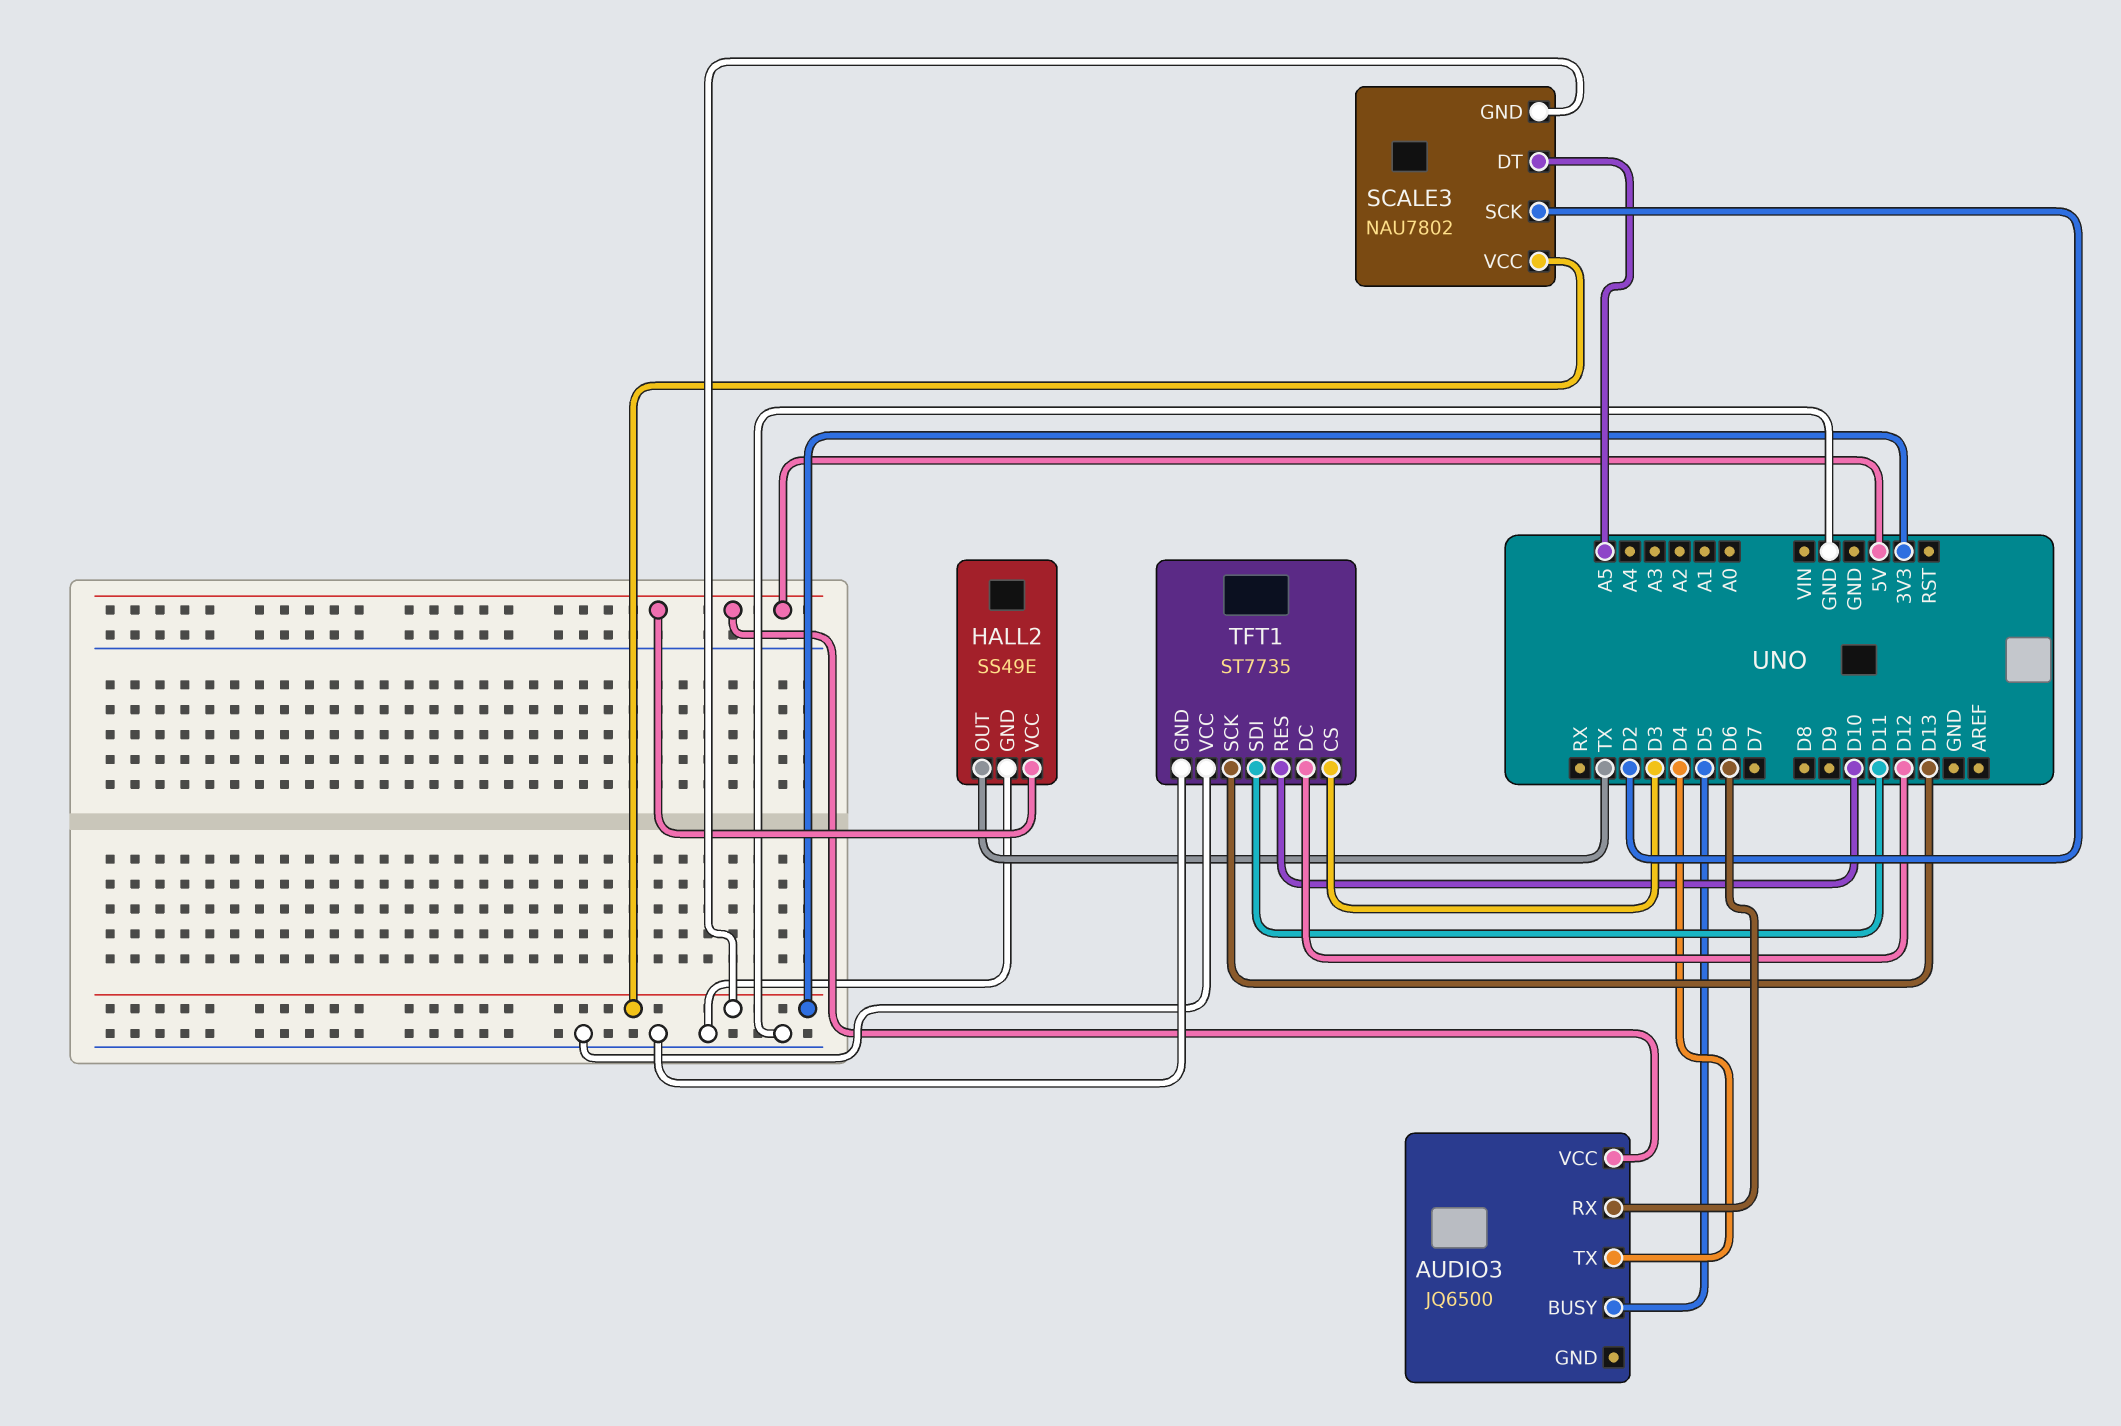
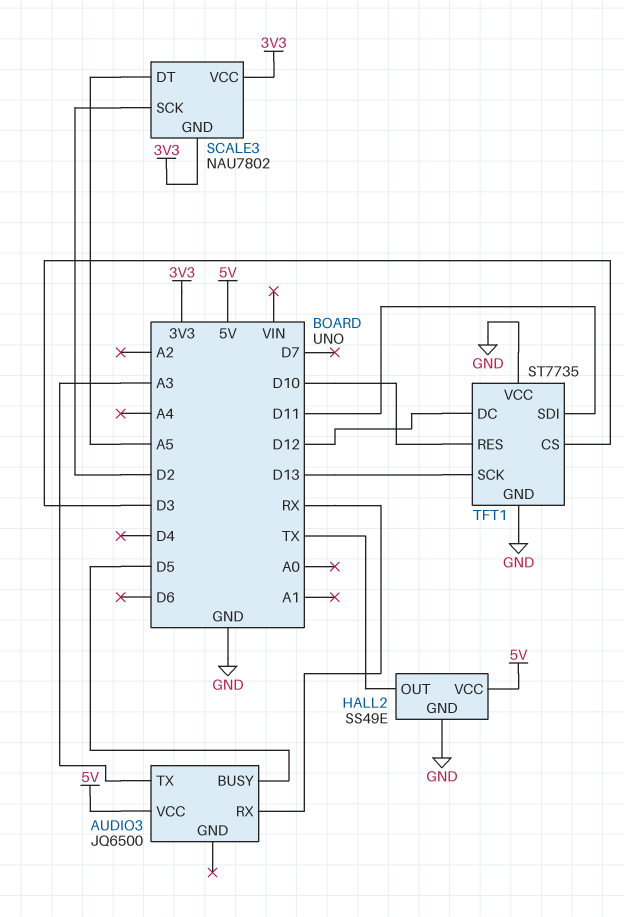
AUDIO3 pin RX: D6 -> RX
AUDIO3 pin TX: D4 -> A3

